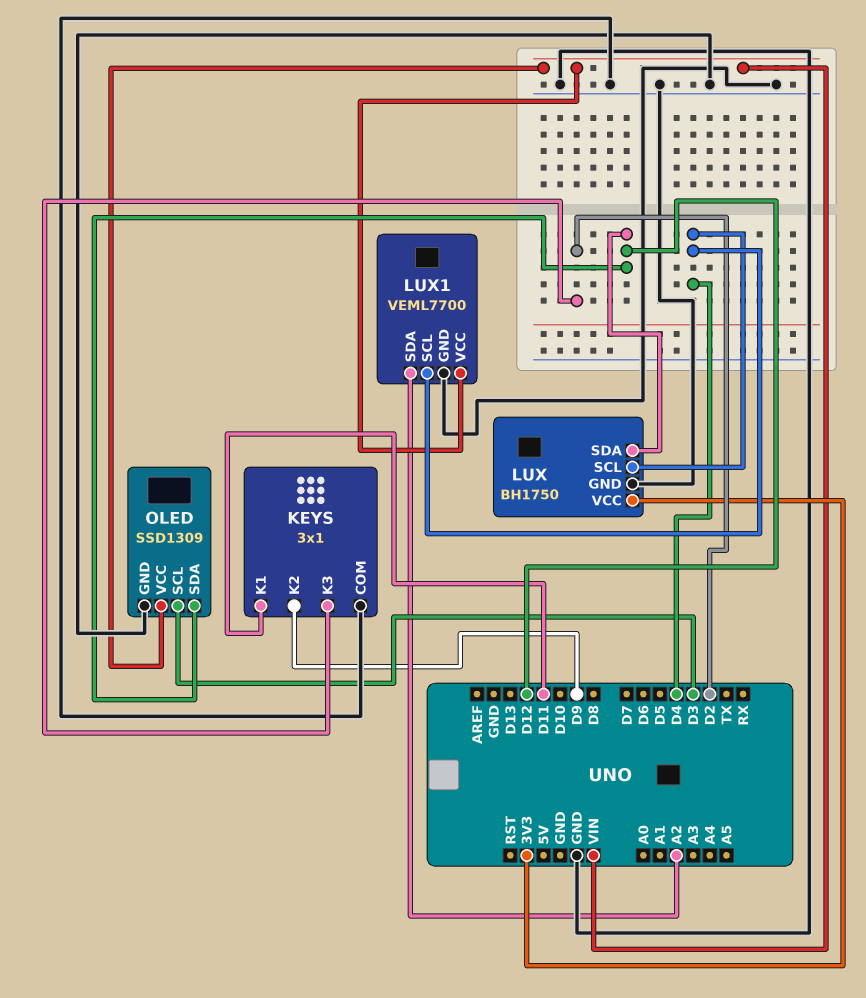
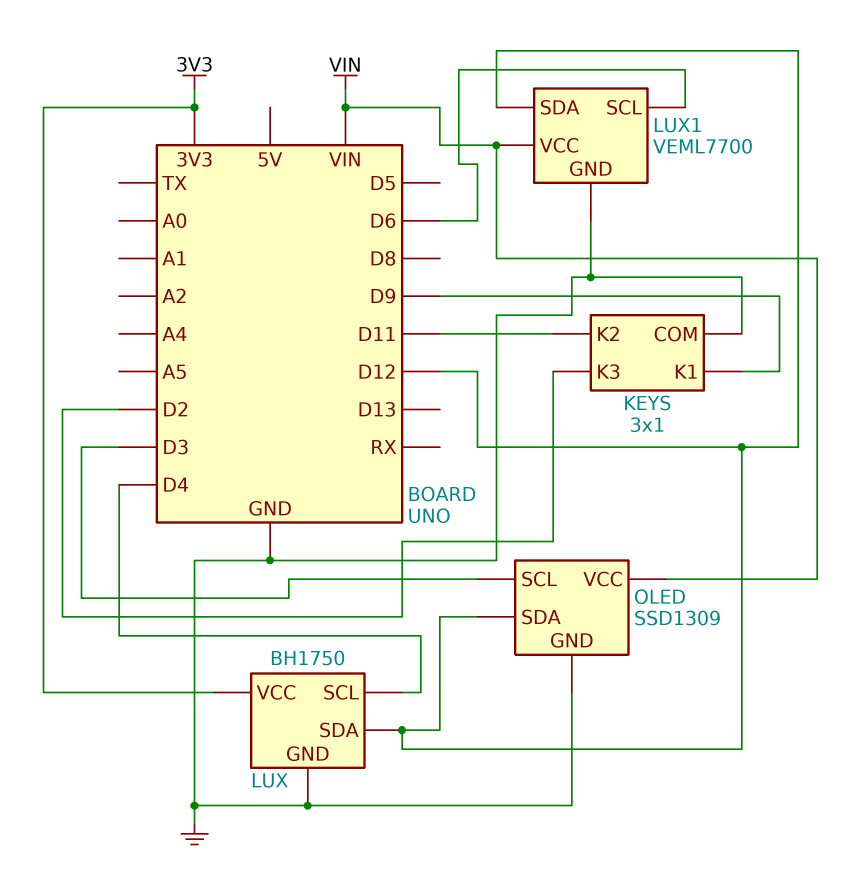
KEYS pin K1: D11 -> D9
KEYS pin K2: D9 -> D11
LUX1 pin SCL: D4 -> D6
LUX1 pin SDA: A2 -> D12

